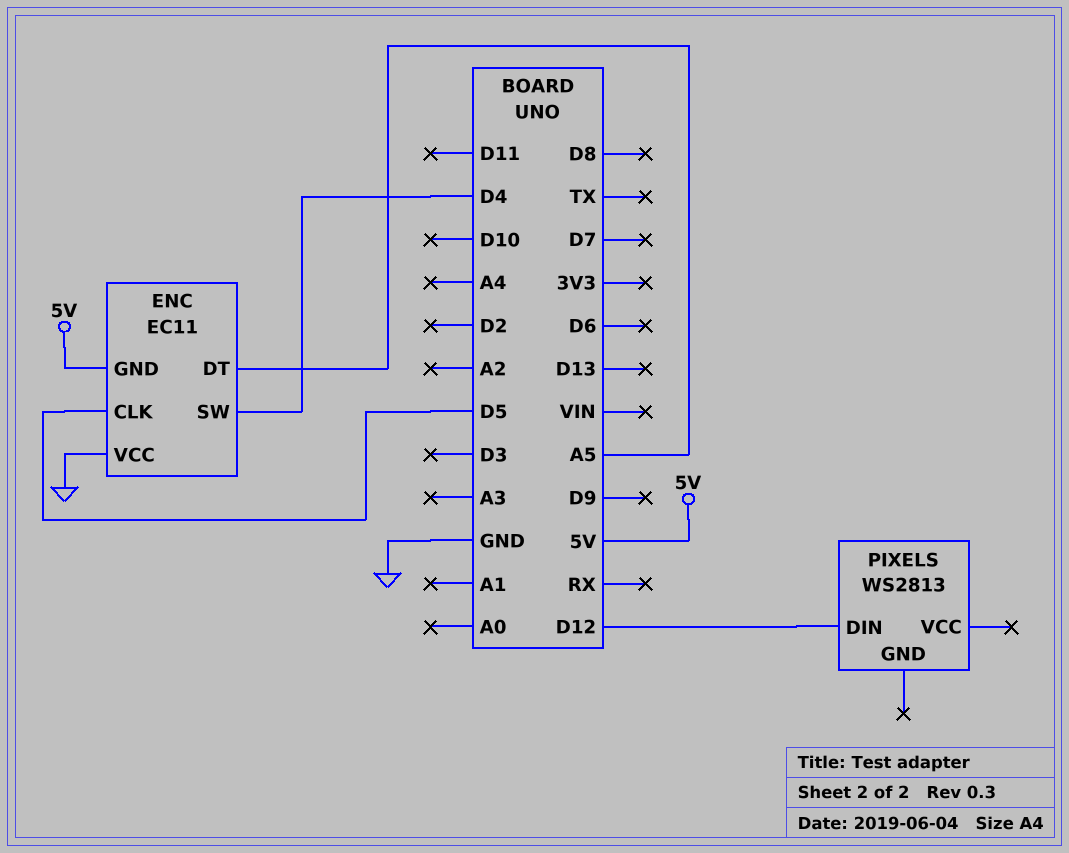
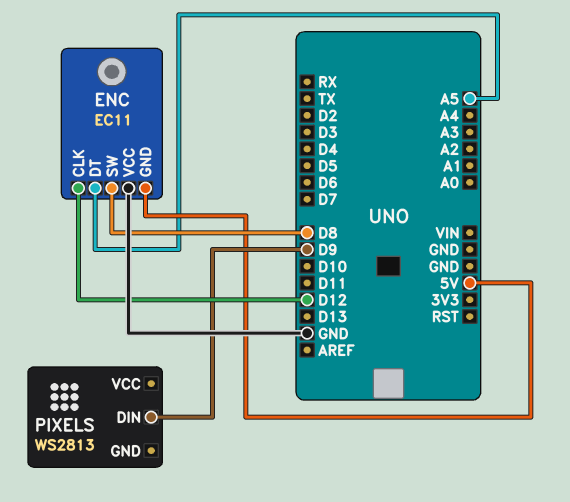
ENC pin CLK: D5 -> D12
ENC pin SW: D4 -> D8
PIXELS pin DIN: D12 -> D9

